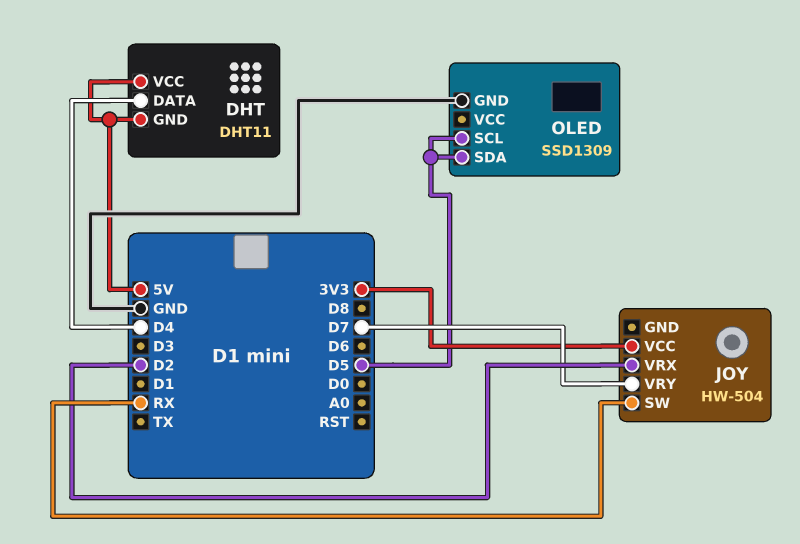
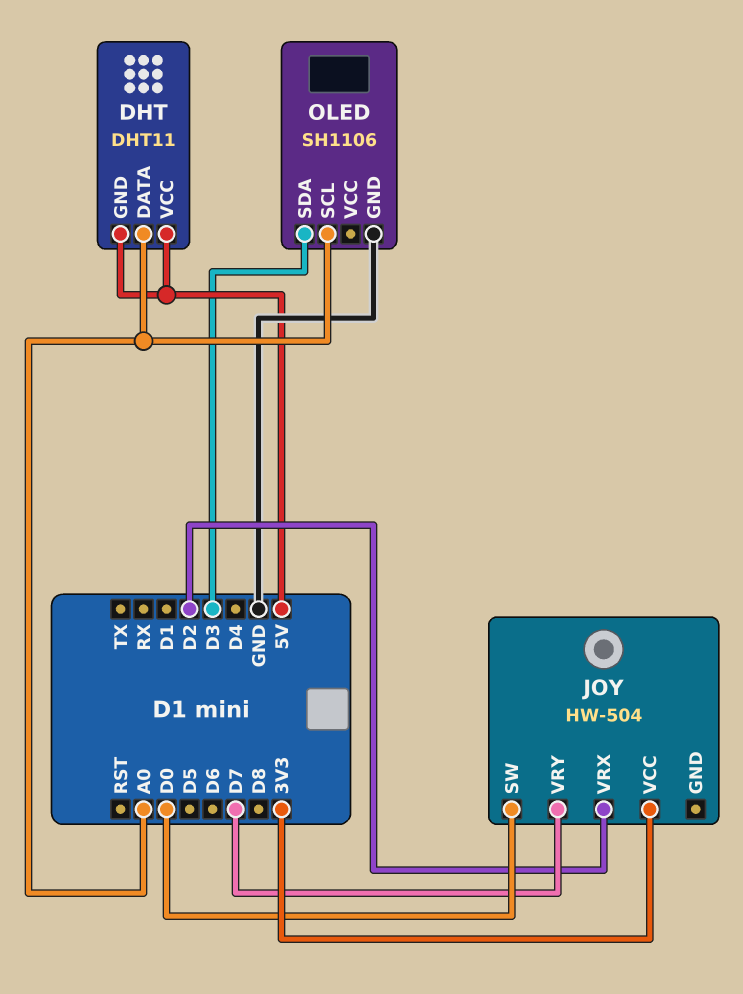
DHT pin DATA: D4 -> A0
JOY pin SW: RX -> D0
OLED: SSD1309 -> SH1106
OLED pin SCL: D5 -> A0
OLED pin SDA: D5 -> D3

